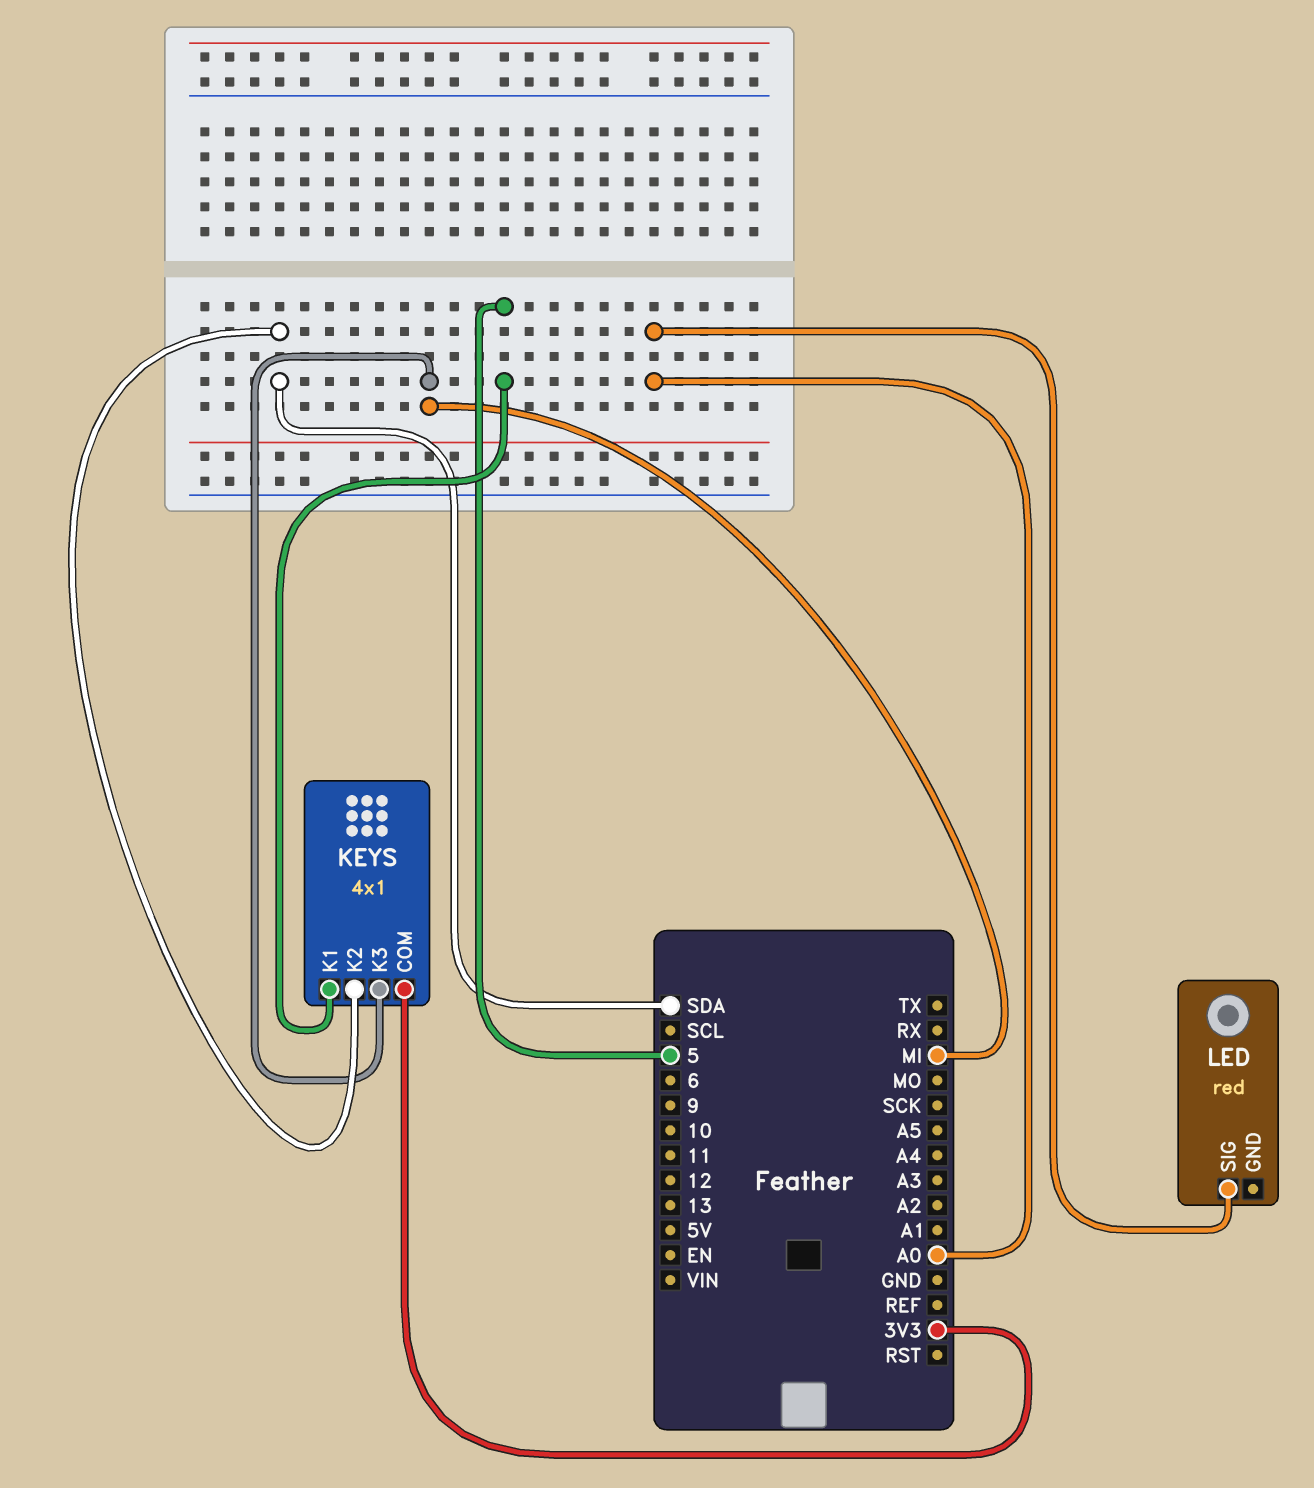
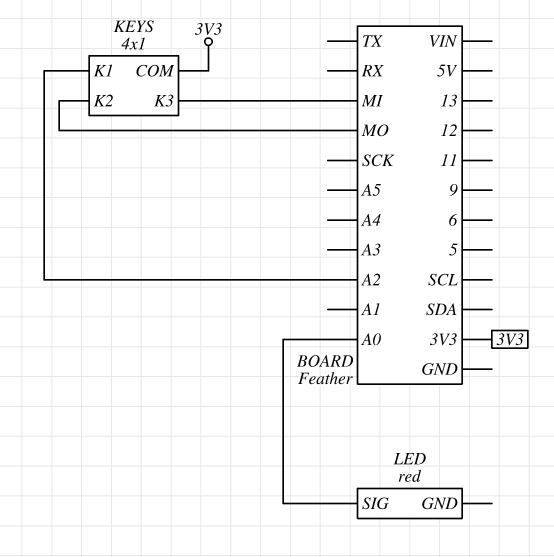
KEYS pin K1: 5 -> A2
KEYS pin K2: SDA -> MO

